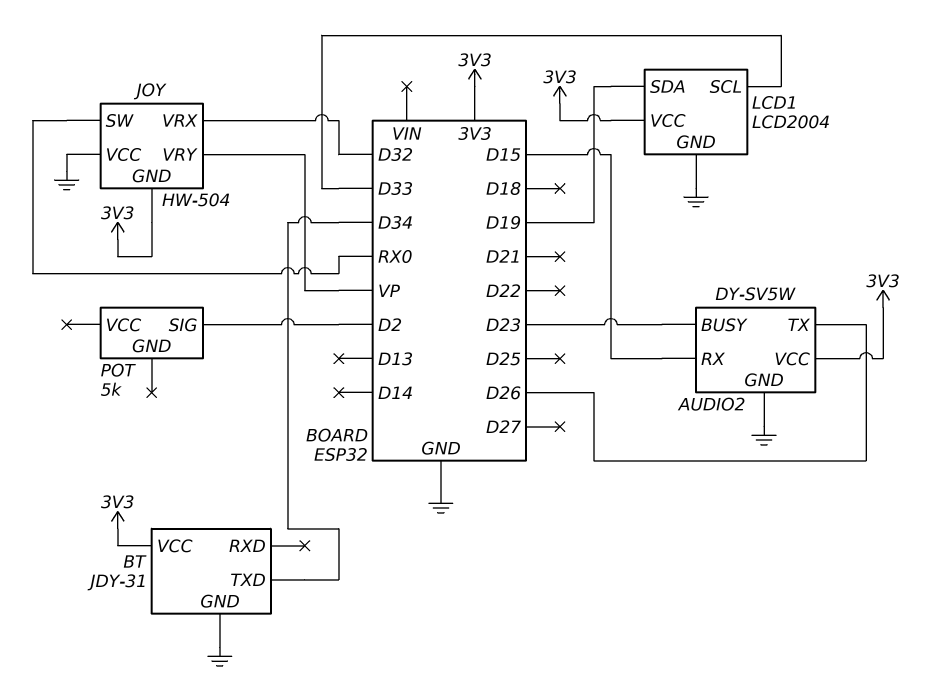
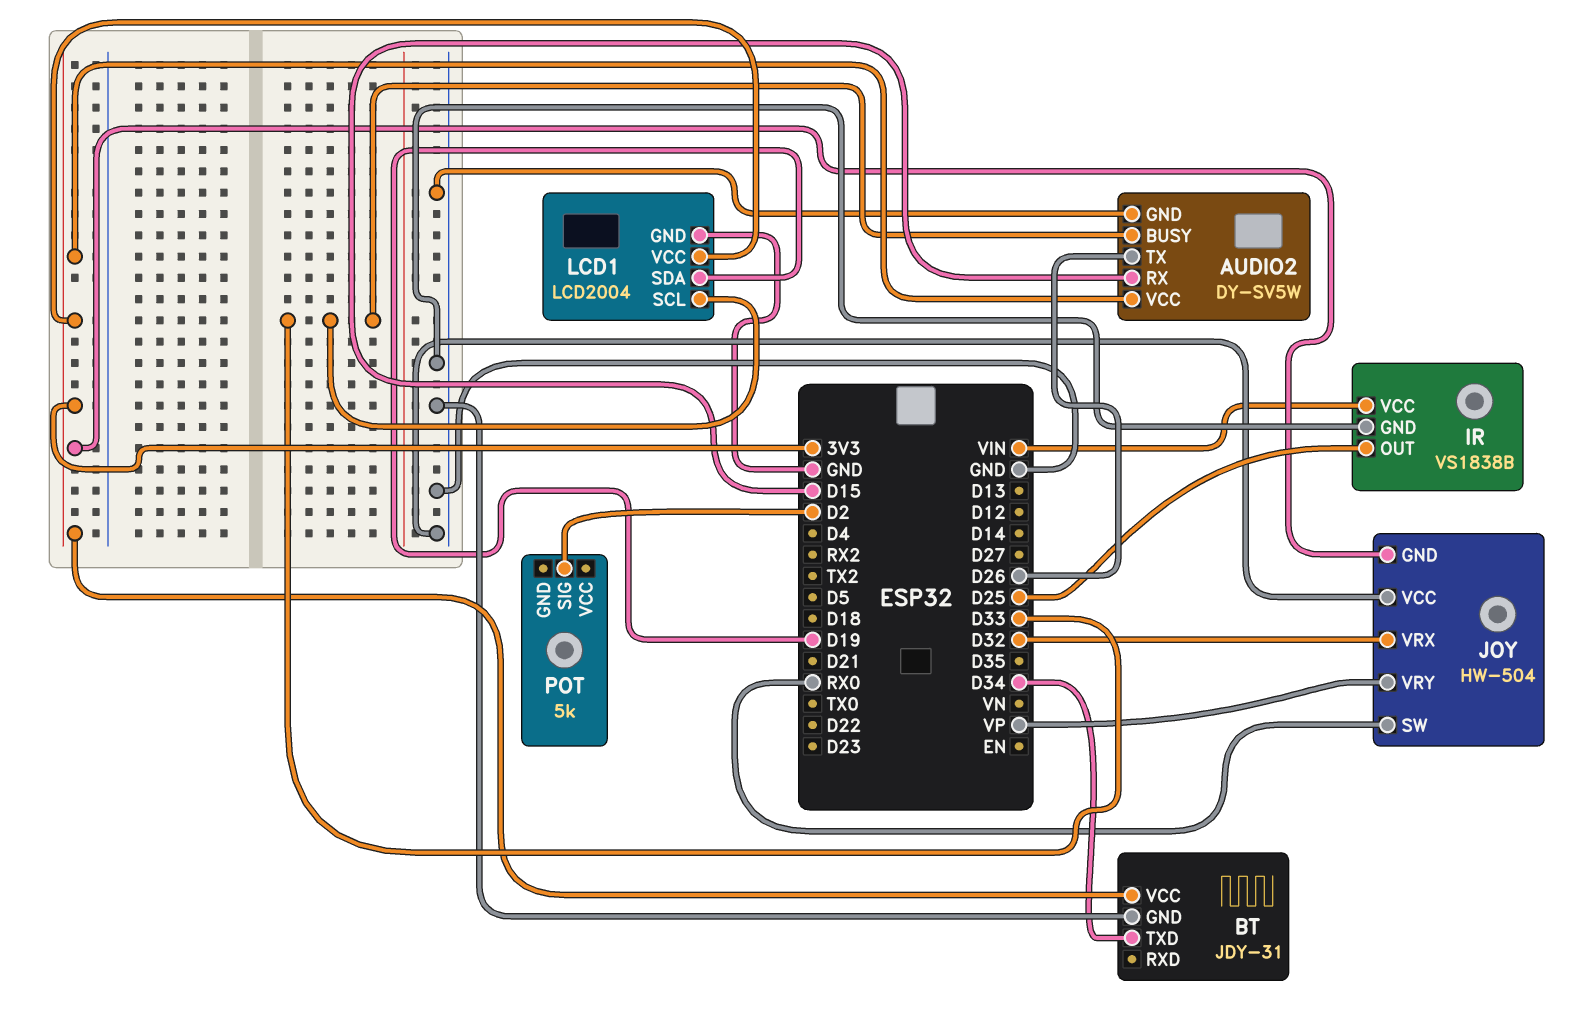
AUDIO2 pin BUSY: D23 -> D33
IR: none -> VS1838B
IR pin GND: none -> GND
IR pin OUT: none -> D25
IR pin VCC: none -> VIN

